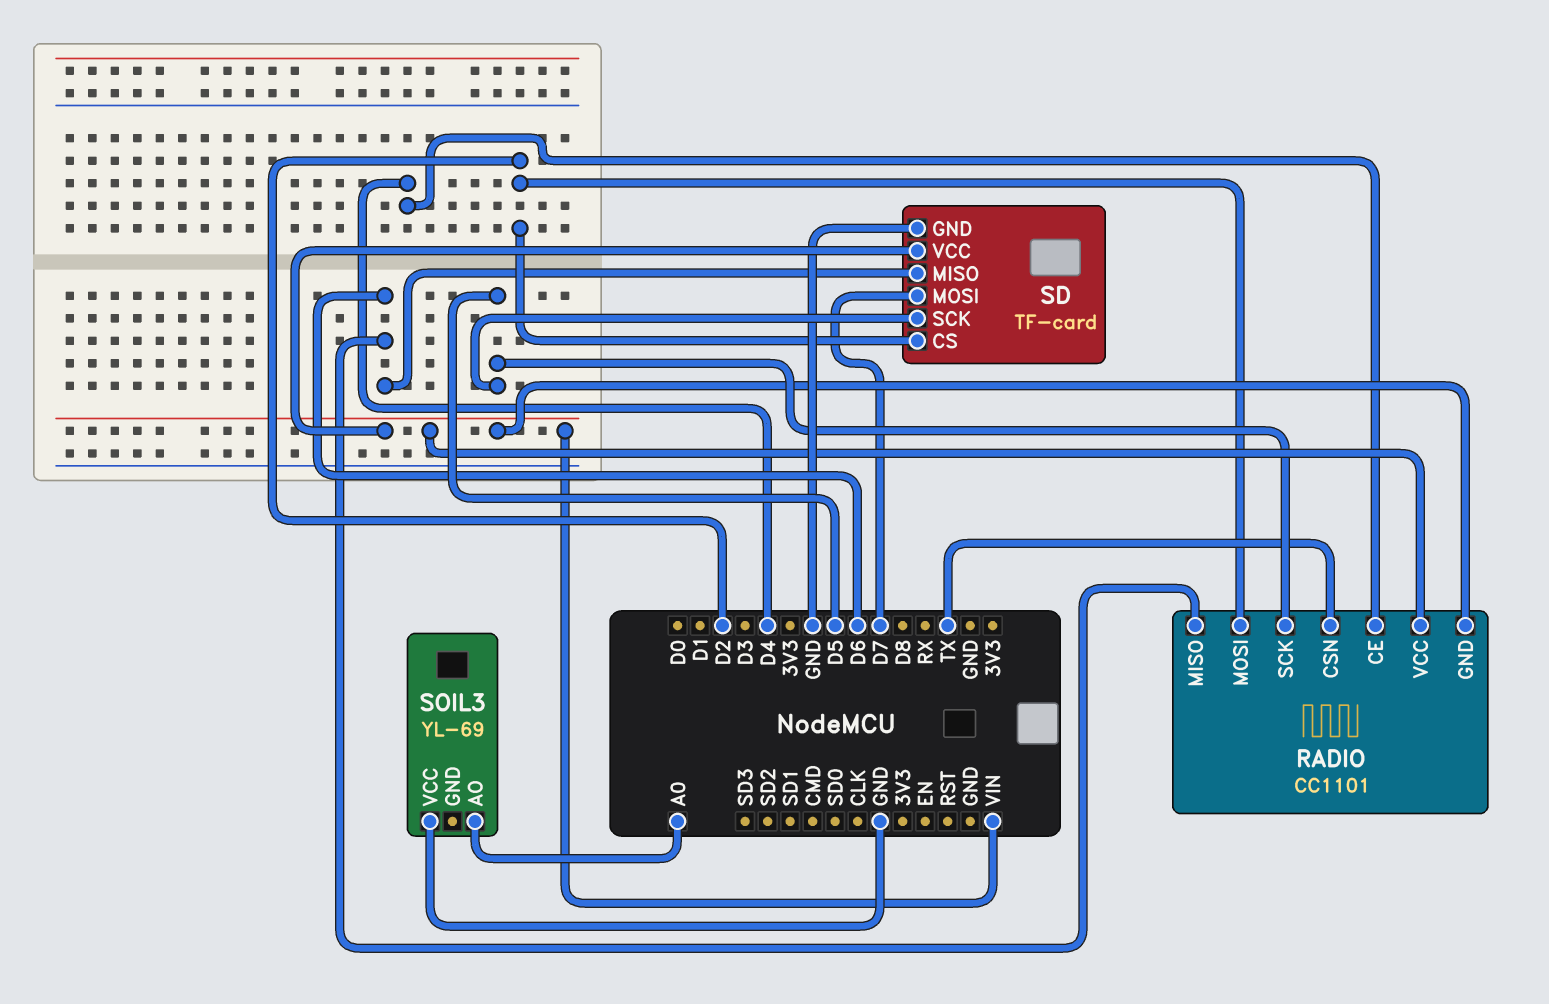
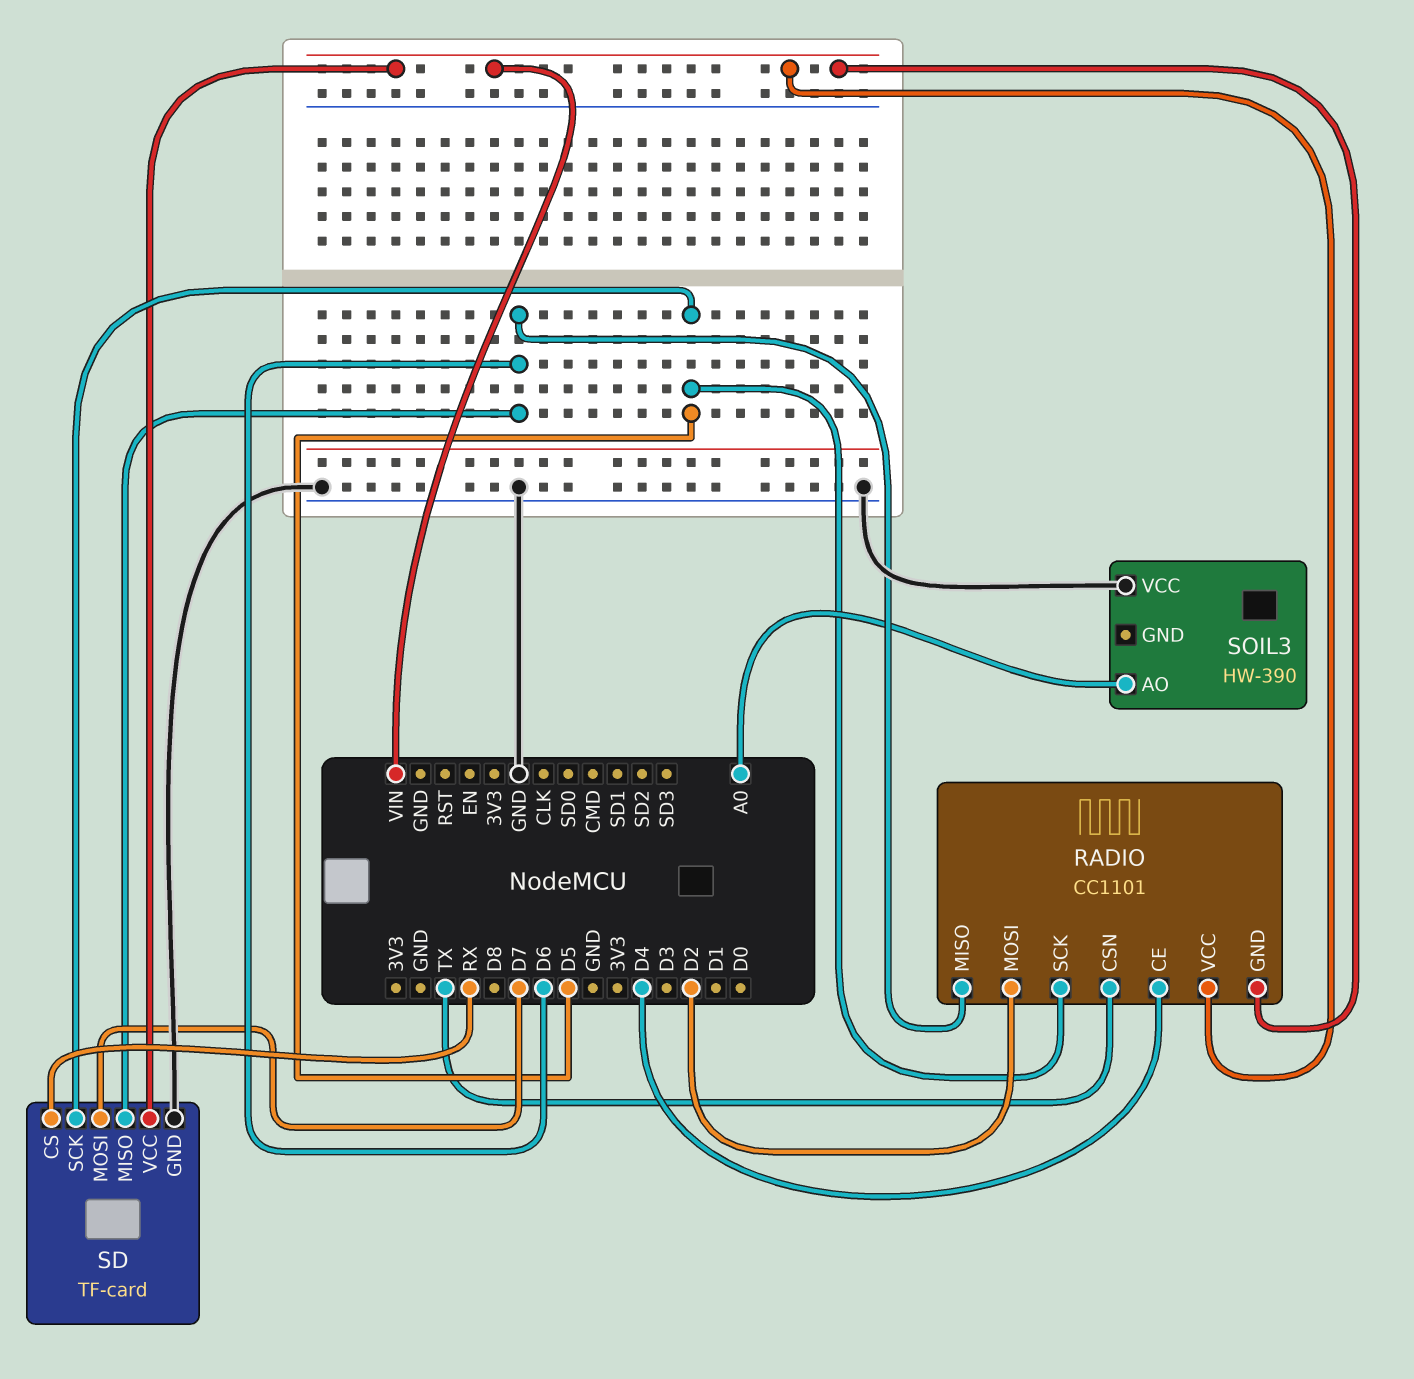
SD pin CS: D2 -> RX
SOIL3: YL-69 -> HW-390

